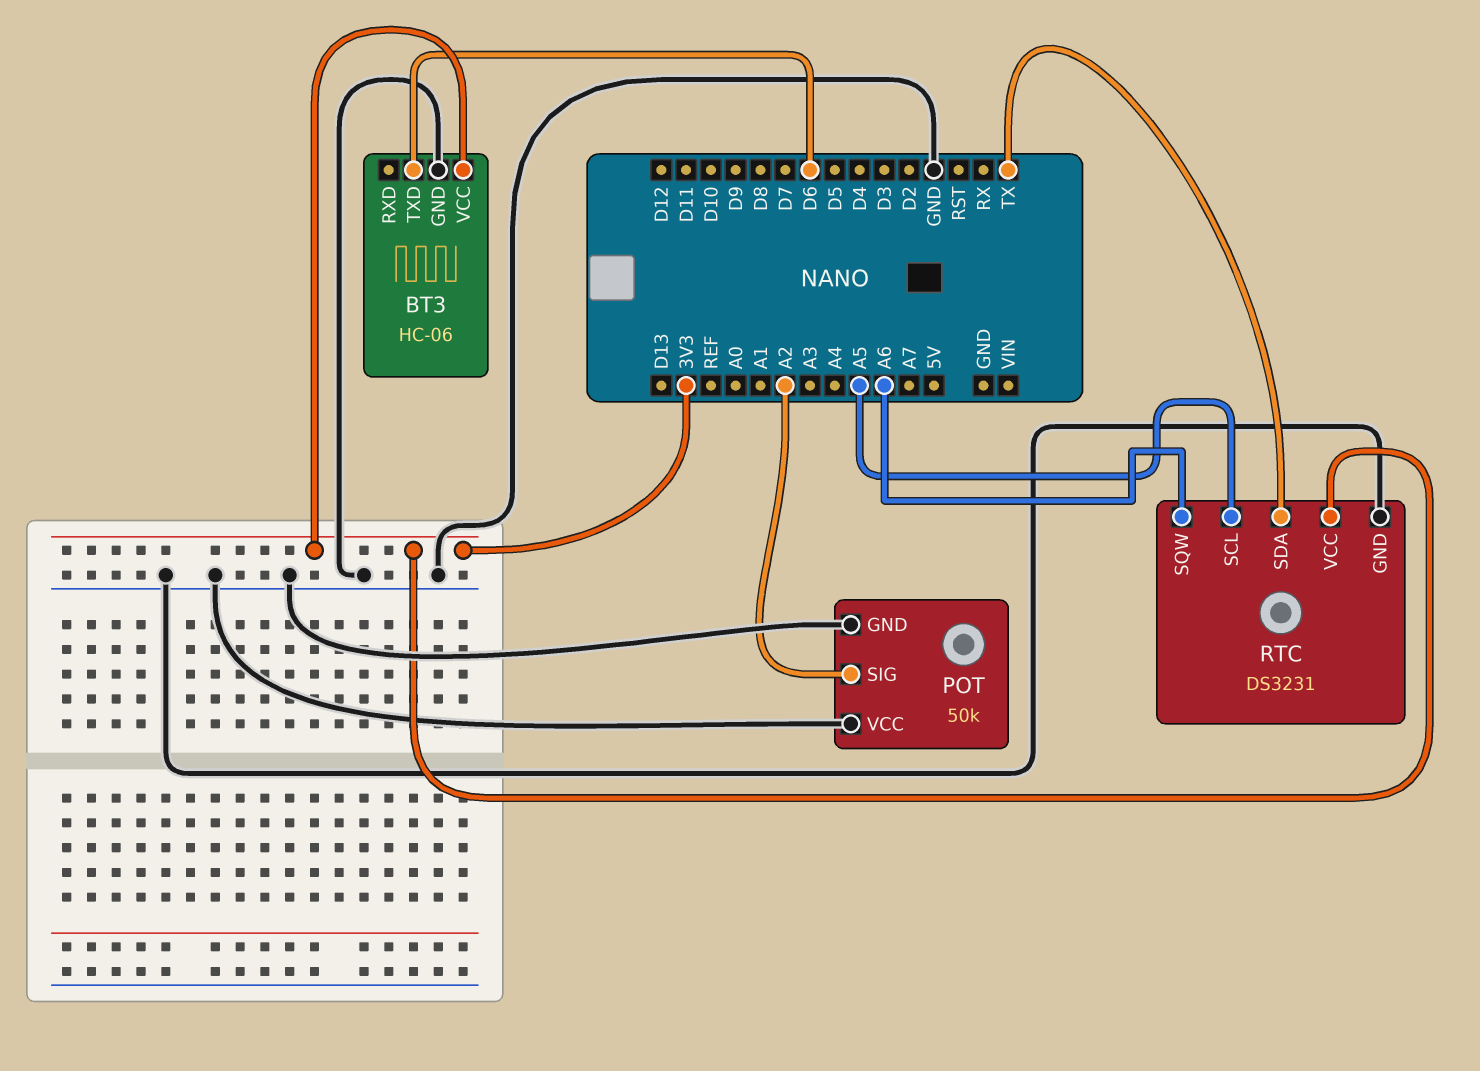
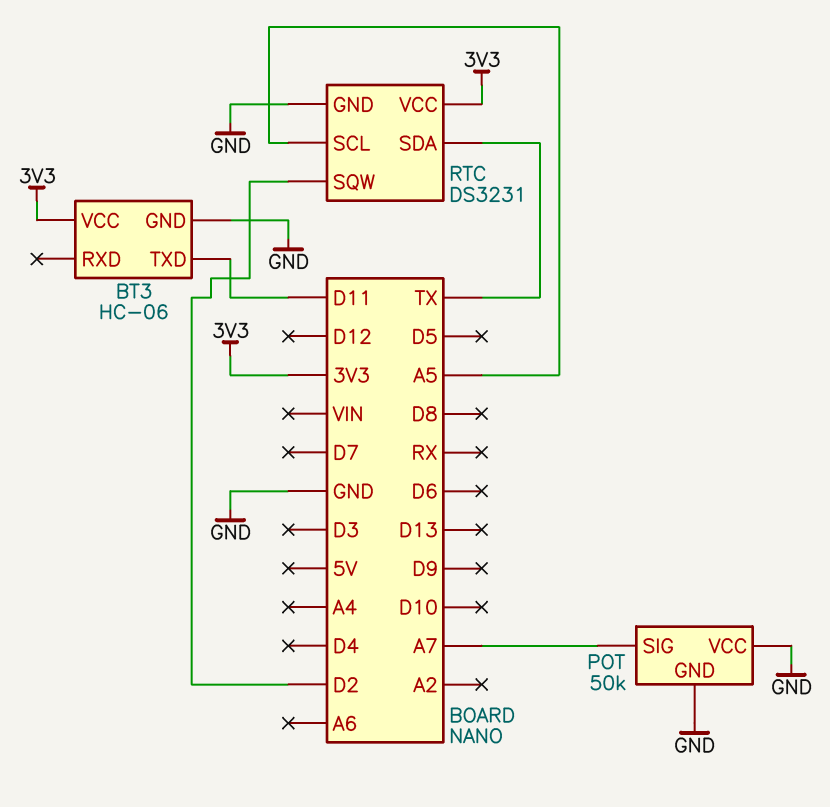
BT3 pin TXD: D6 -> D11
POT pin SIG: A2 -> A7
RTC pin SQW: A6 -> D2

